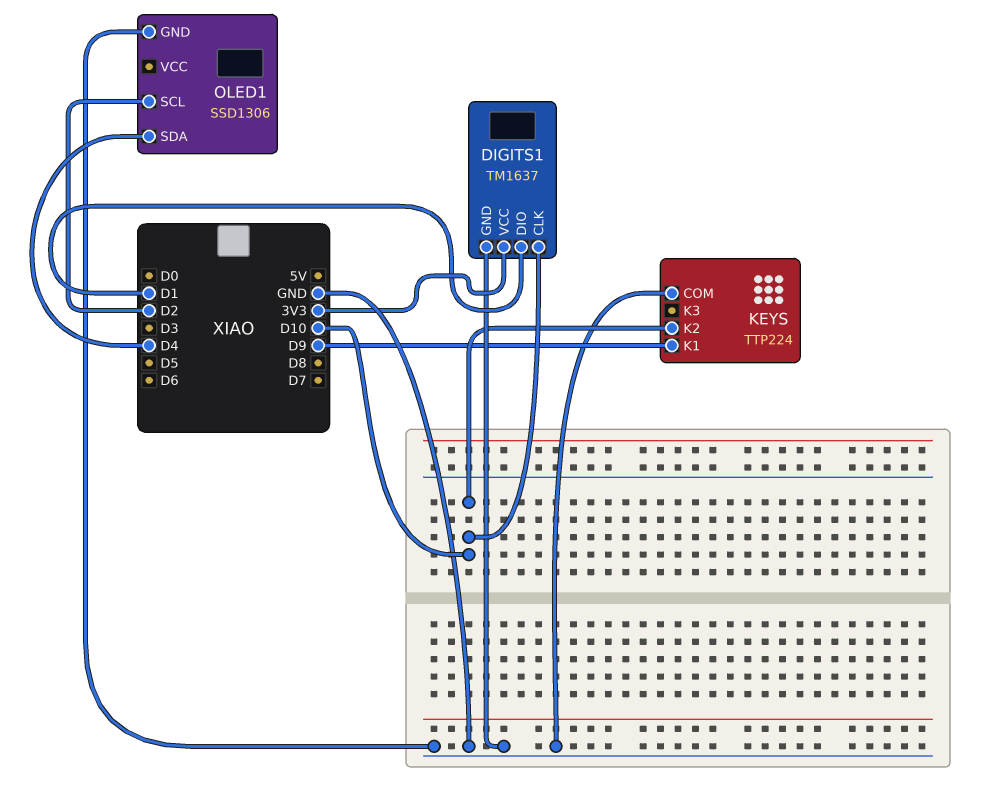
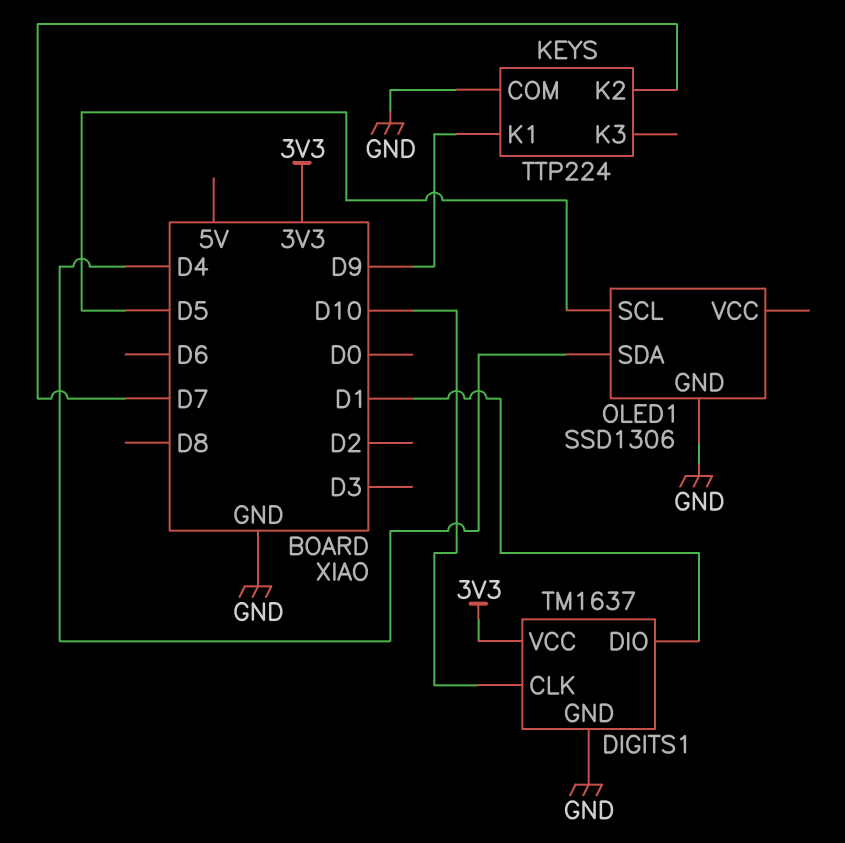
KEYS pin K2: D10 -> D7
OLED1 pin SCL: D2 -> D5

